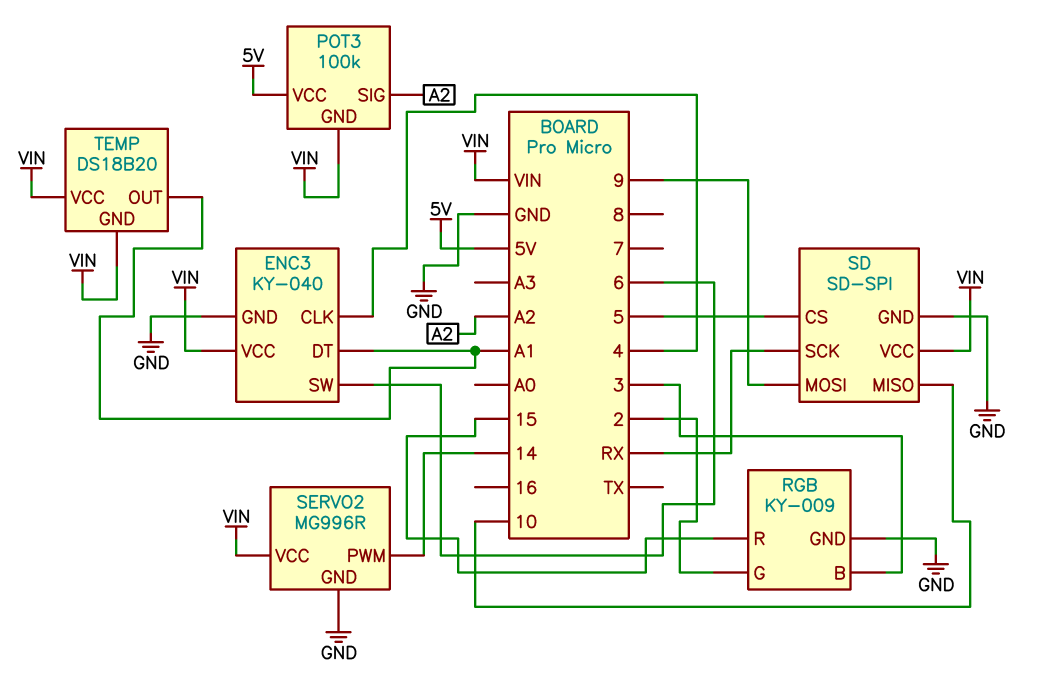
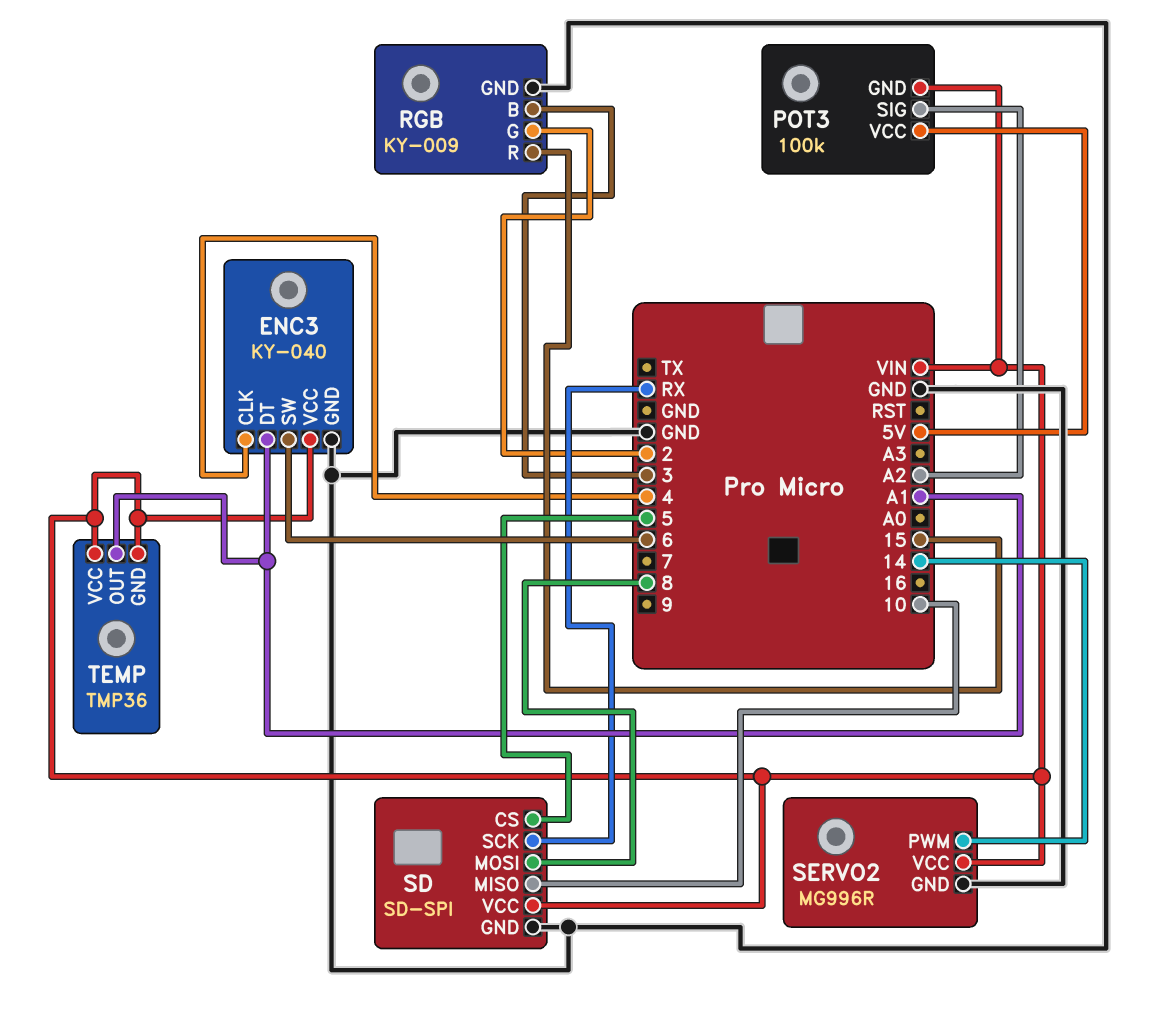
SD pin MOSI: 9 -> 8
TEMP: DS18B20 -> TMP36

